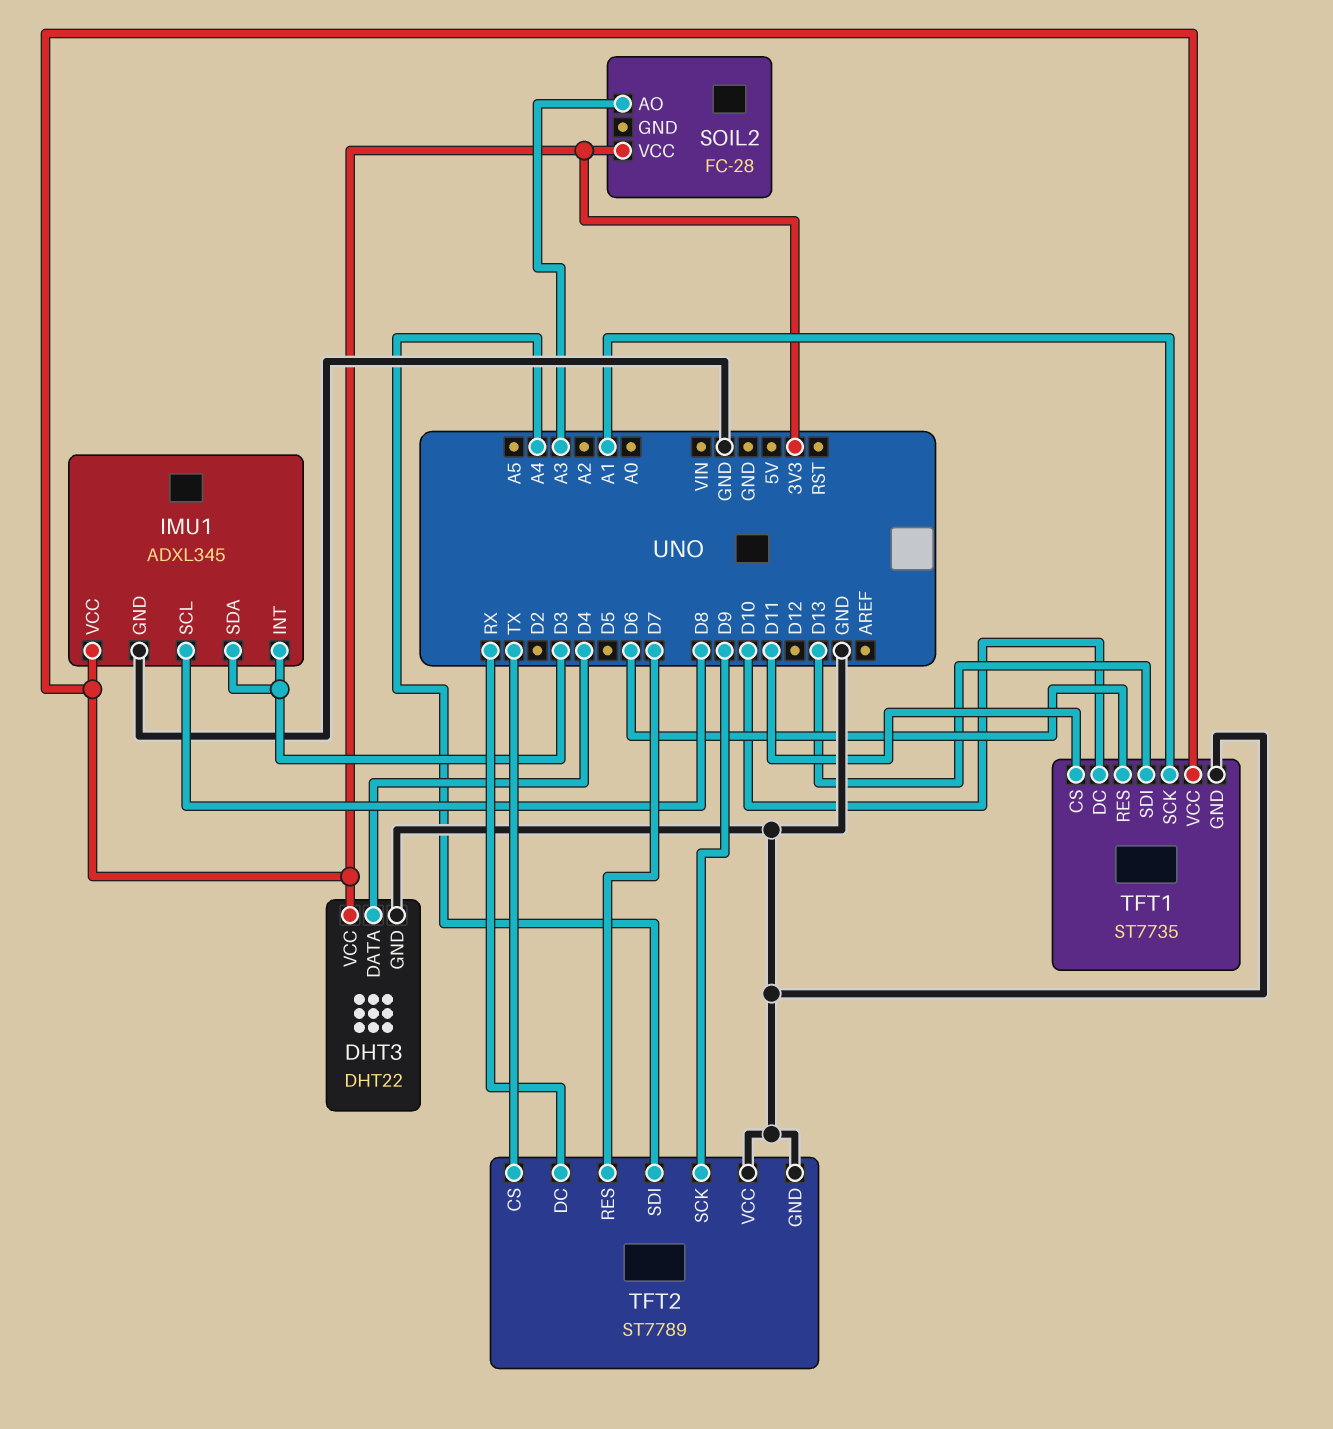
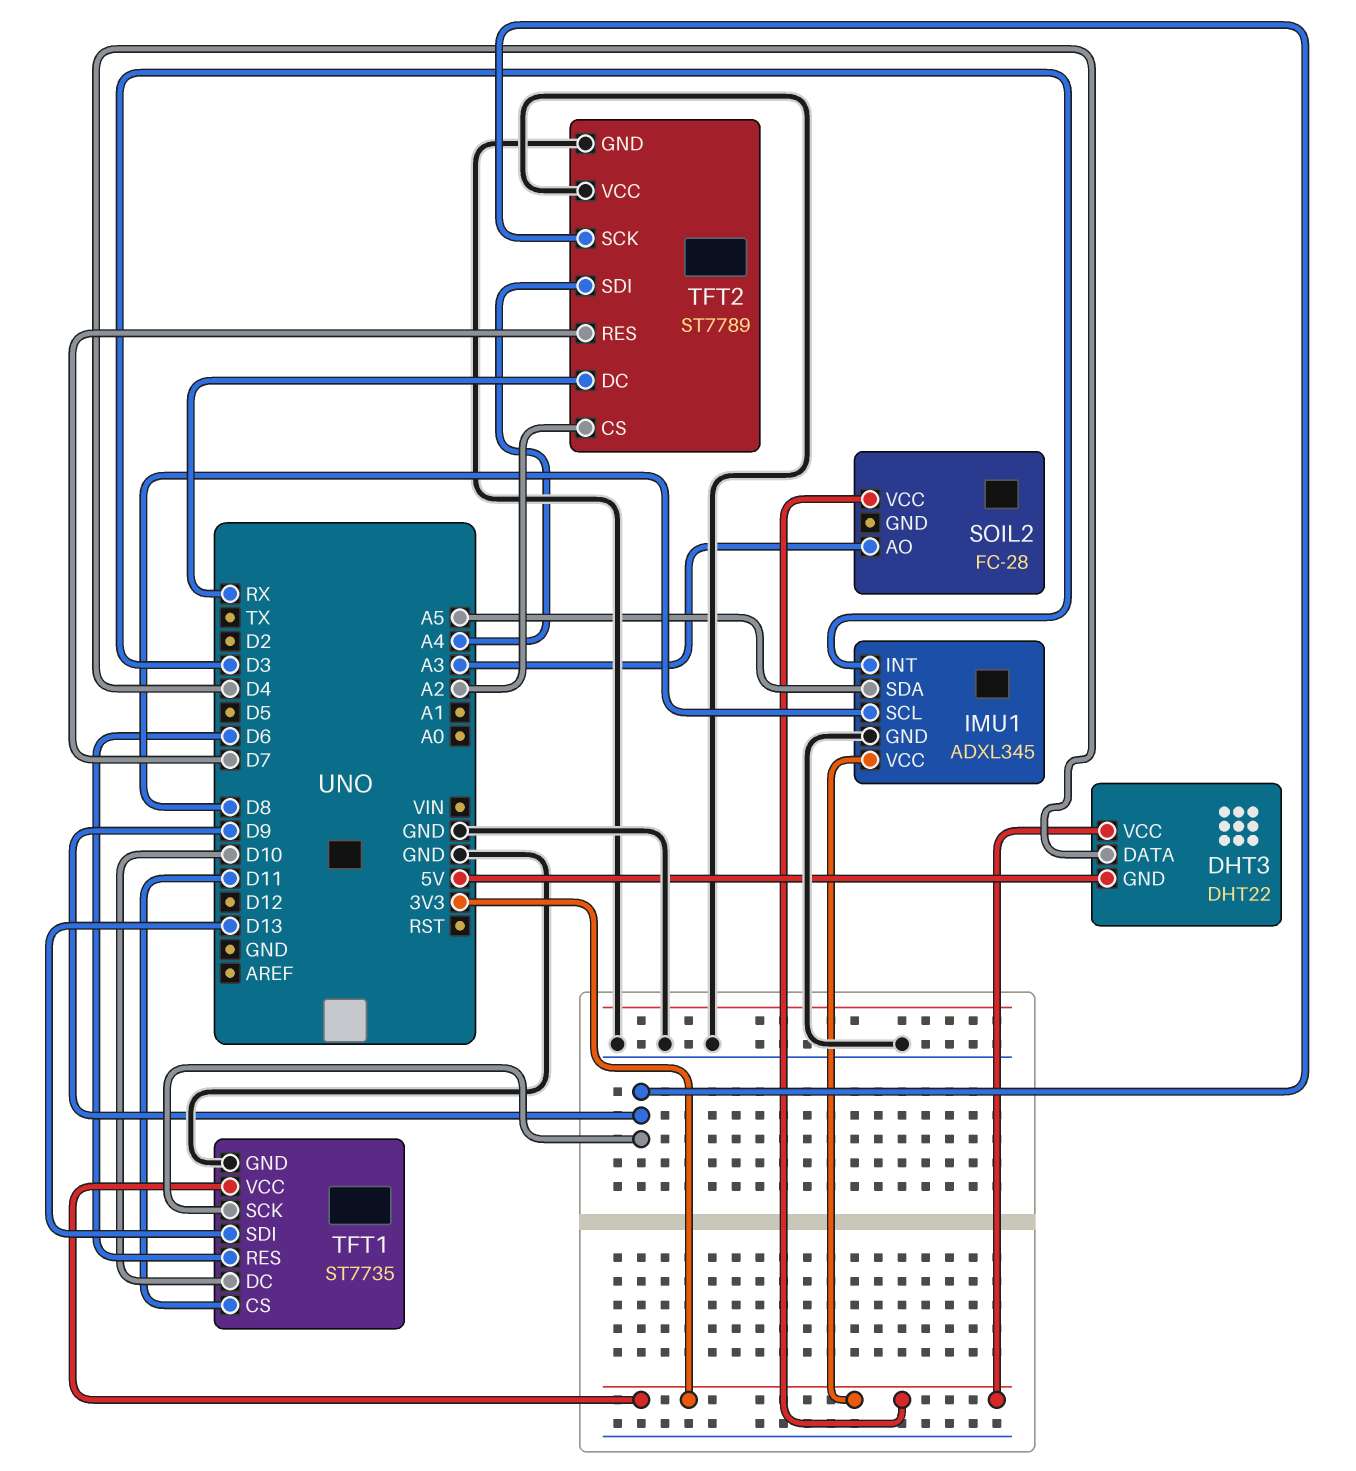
DHT3 pin GND: GND -> 5V
IMU1 pin SDA: D3 -> A5
TFT1 pin SCK: A1 -> D9
TFT2 pin CS: TX -> A2

